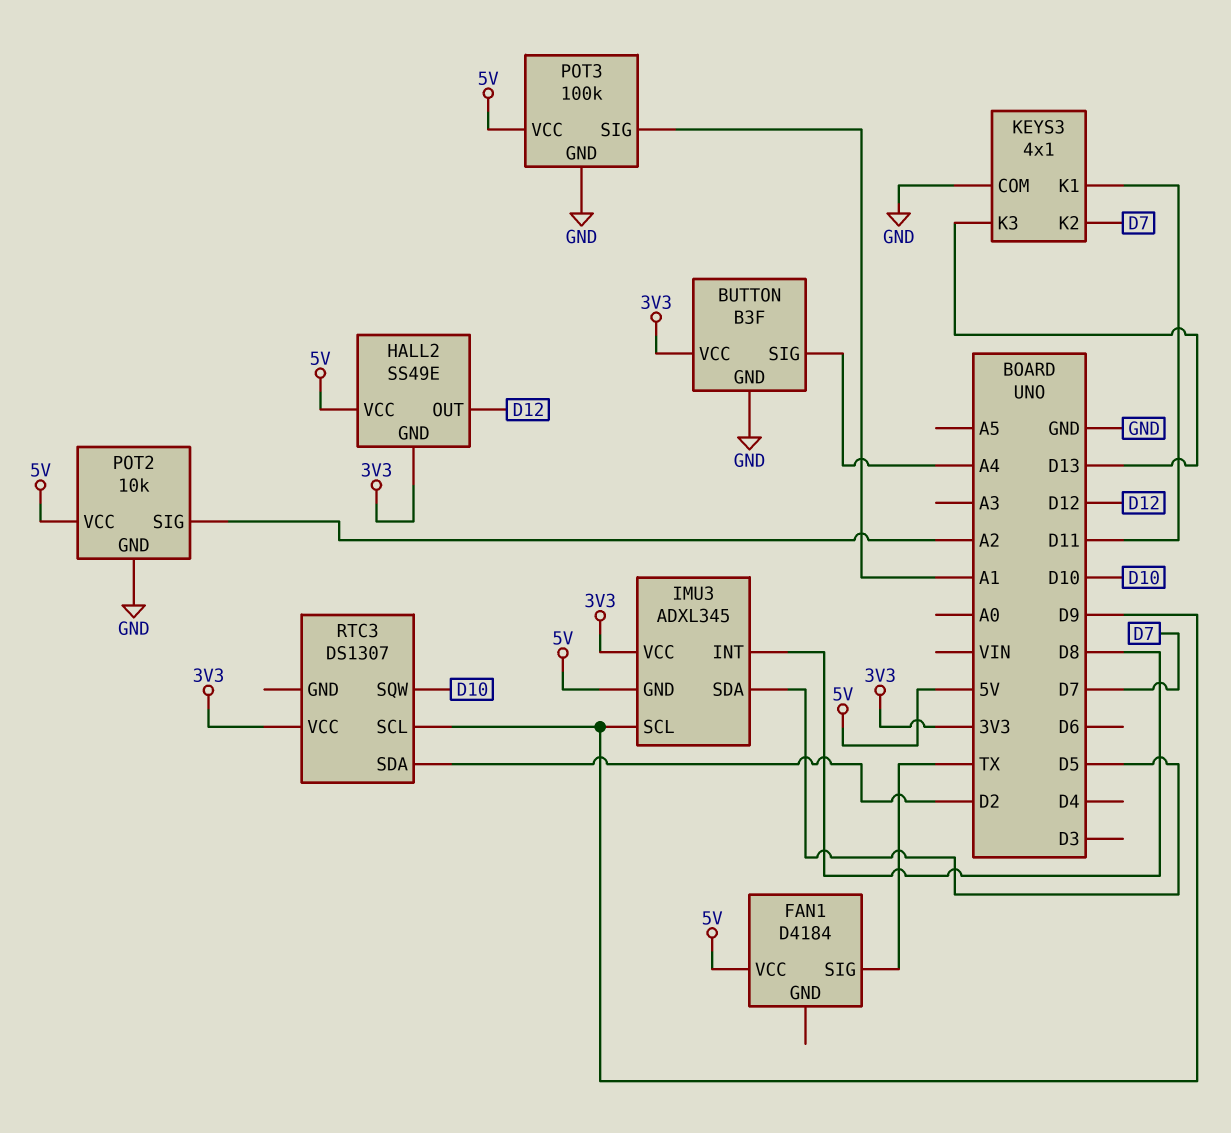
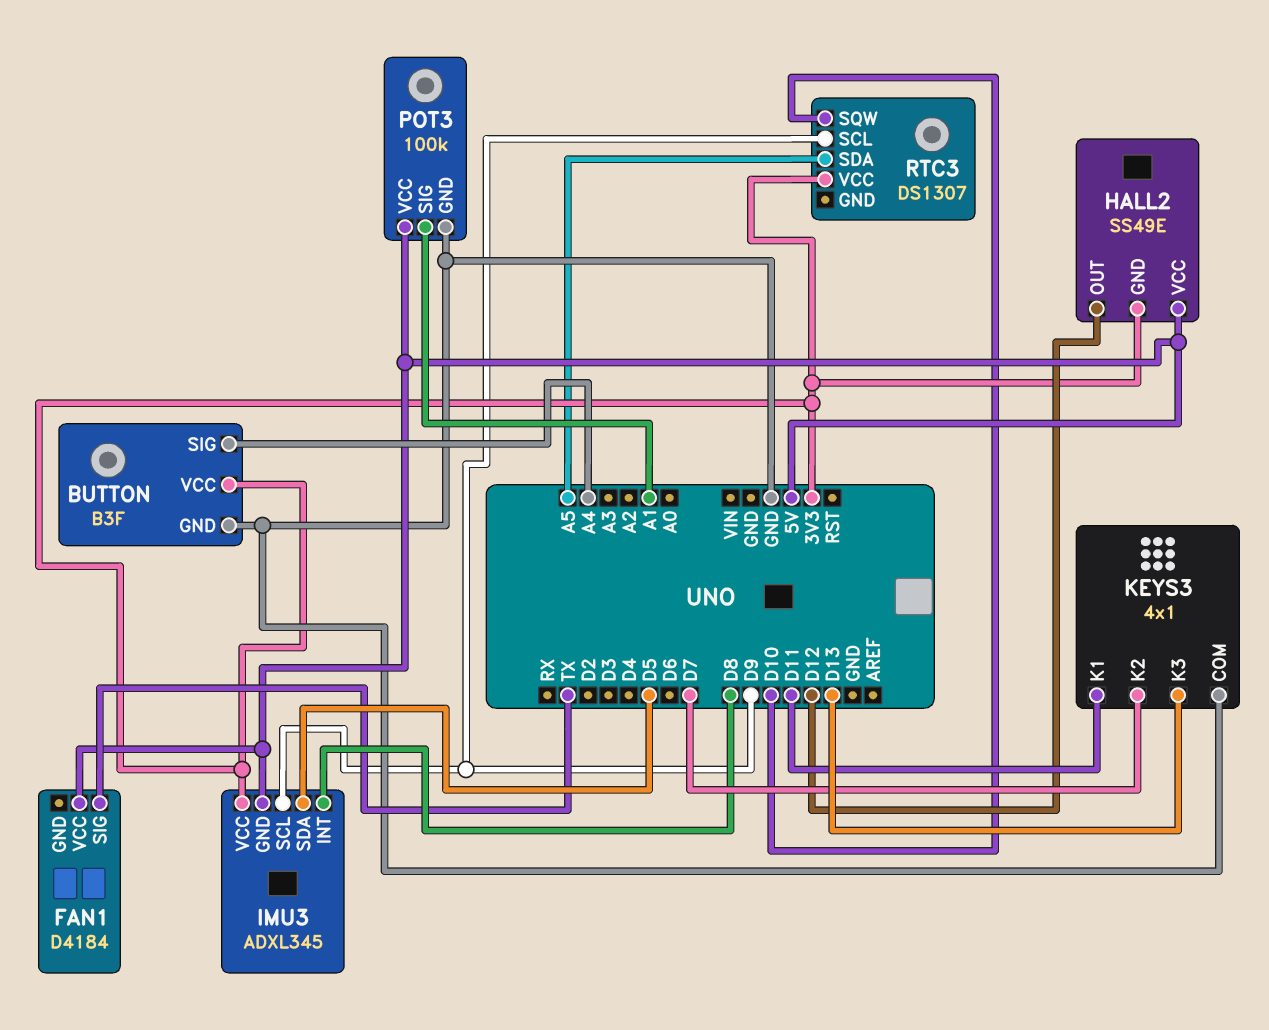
POT2: 10k -> none
POT2 pin GND: GND -> none
POT2 pin SIG: A2 -> none
POT2 pin VCC: 5V -> none
RTC3 pin SDA: D2 -> A5

